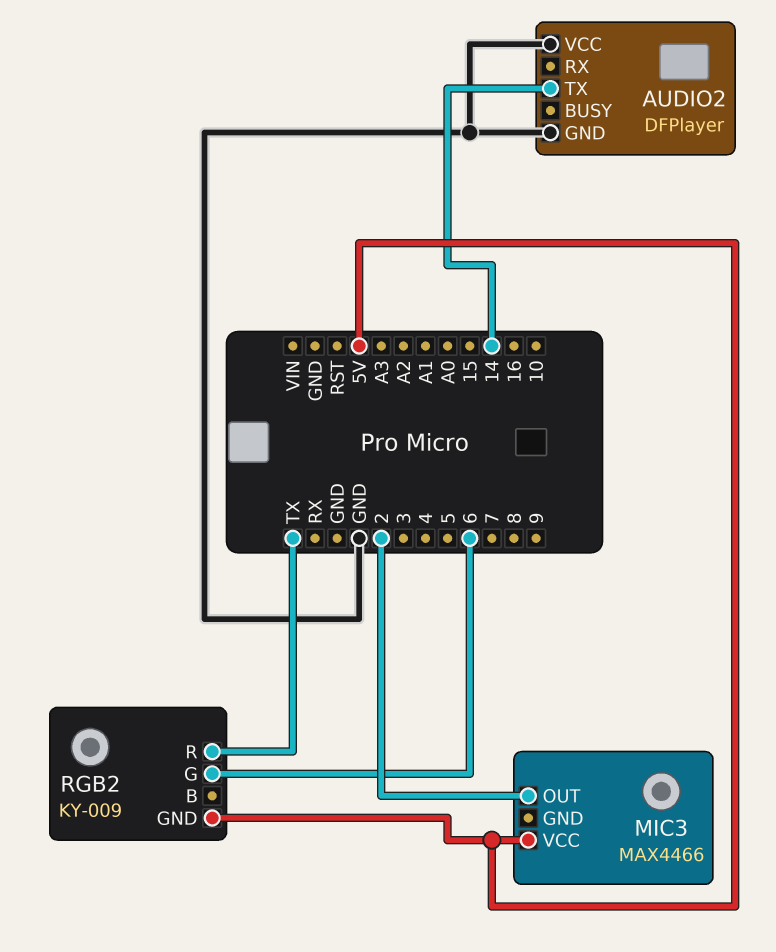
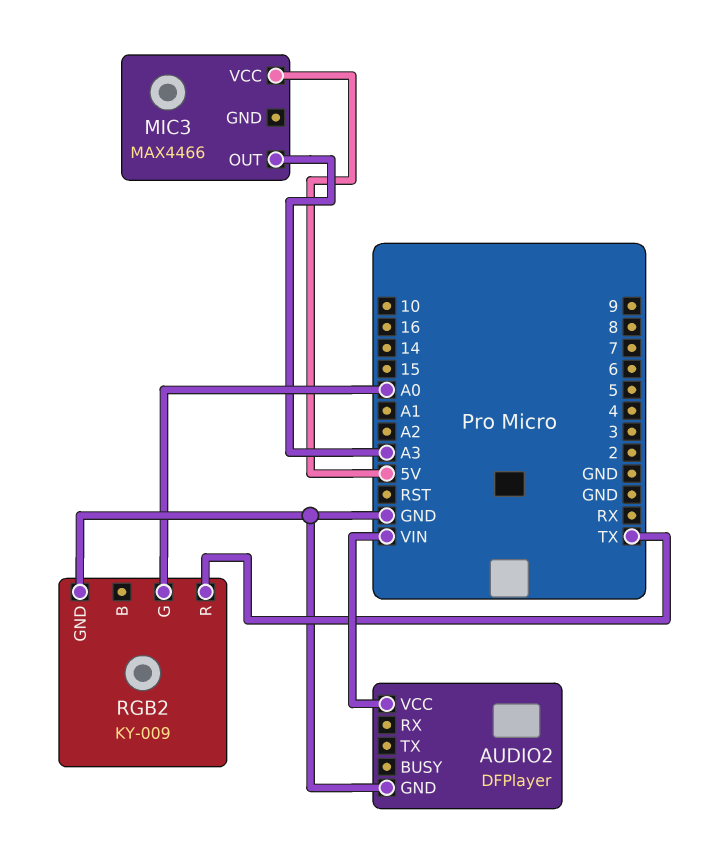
AUDIO2 pin TX: 14 -> none
AUDIO2 pin VCC: GND -> VIN
MIC3 pin OUT: 2 -> A3
RGB2 pin G: 6 -> A0
RGB2 pin GND: 5V -> GND

